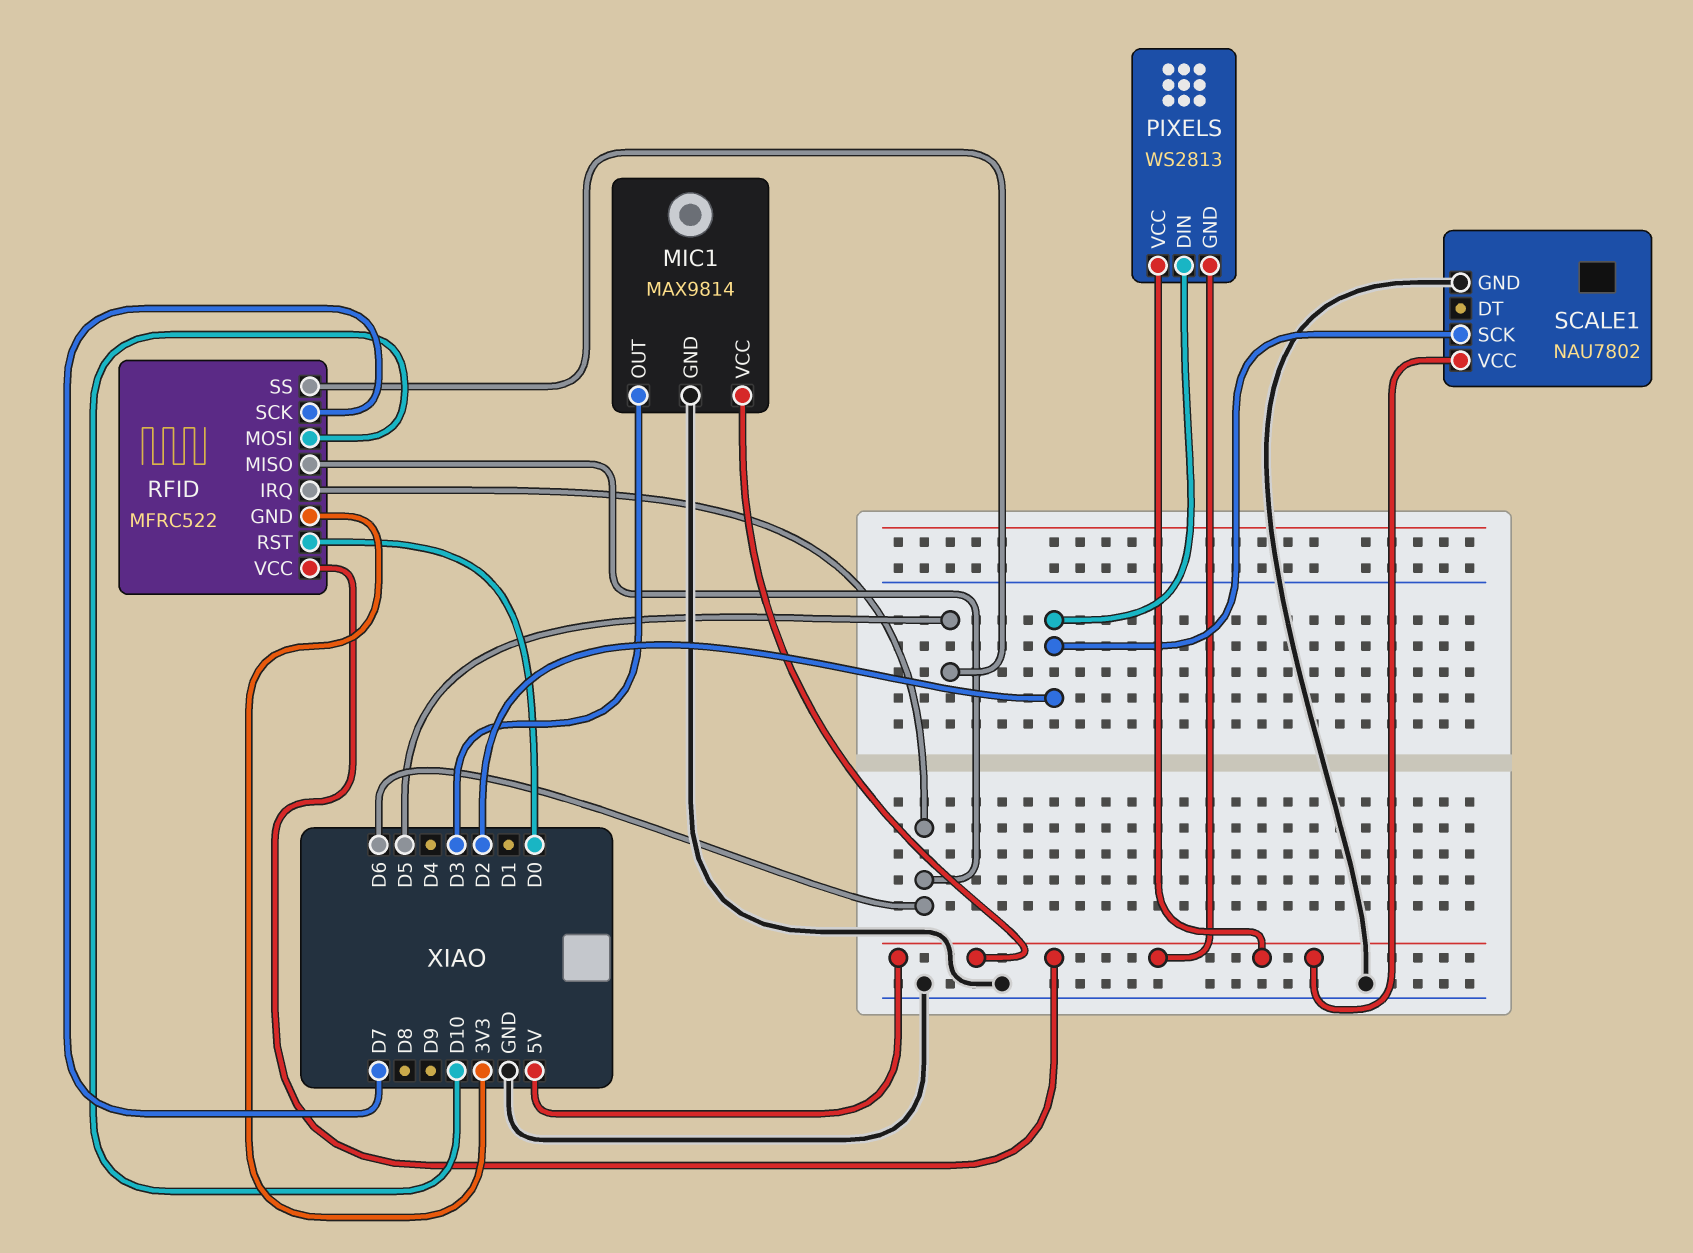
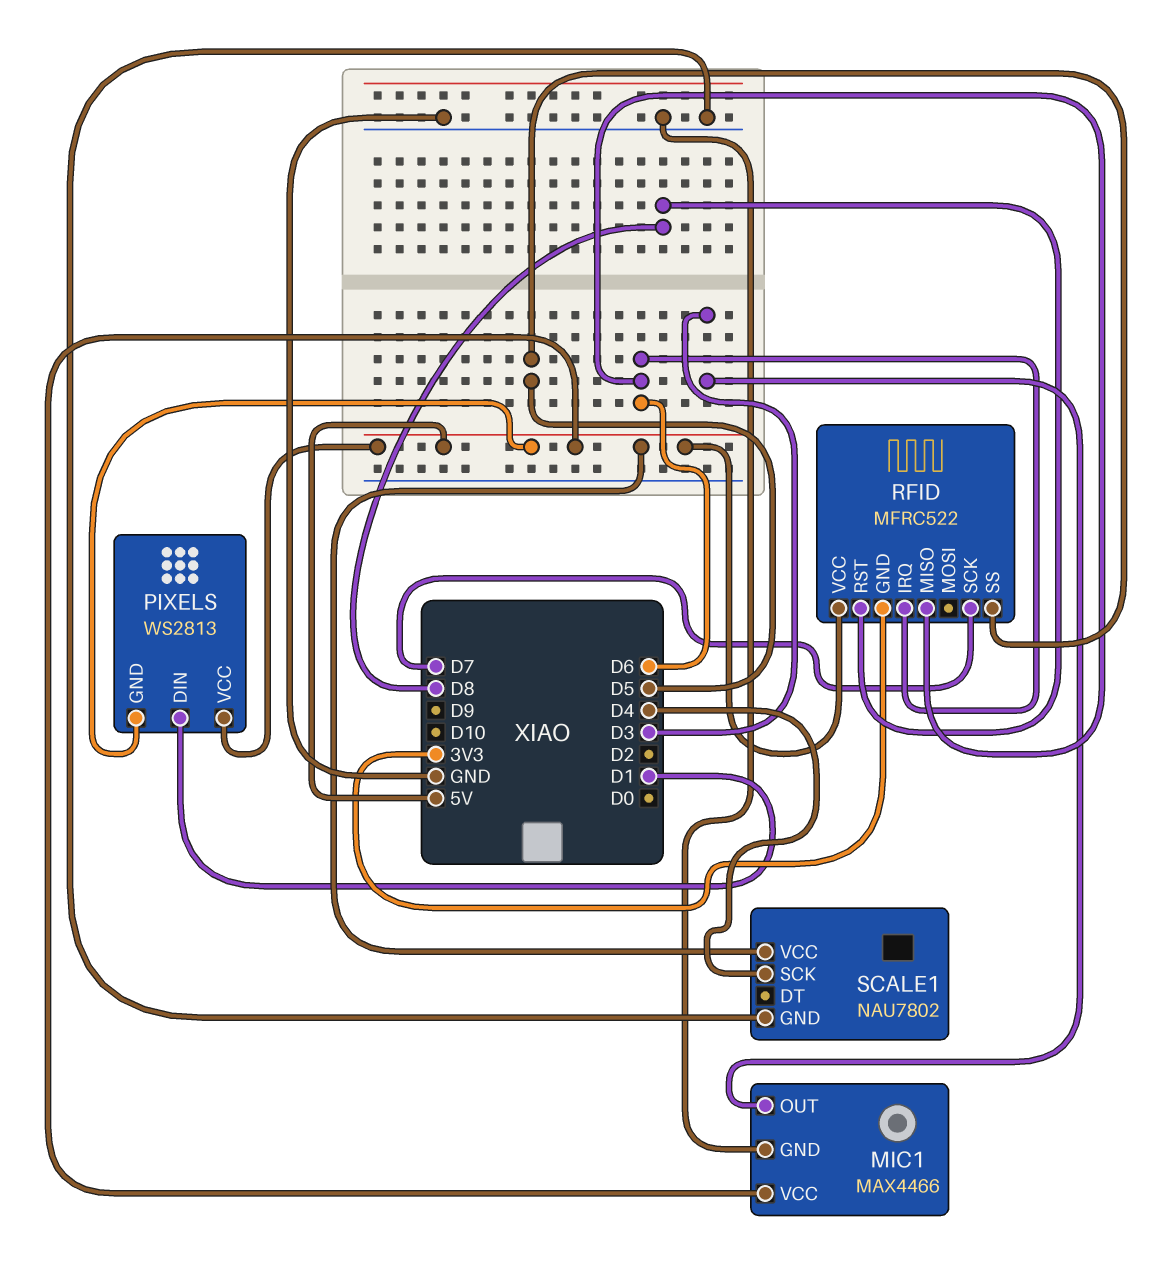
MIC1: MAX9814 -> MAX4466
PIXELS pin DIN: D2 -> D1
RFID pin MOSI: D10 -> none
RFID pin RST: D0 -> D8
SCALE1 pin SCK: D2 -> D4

